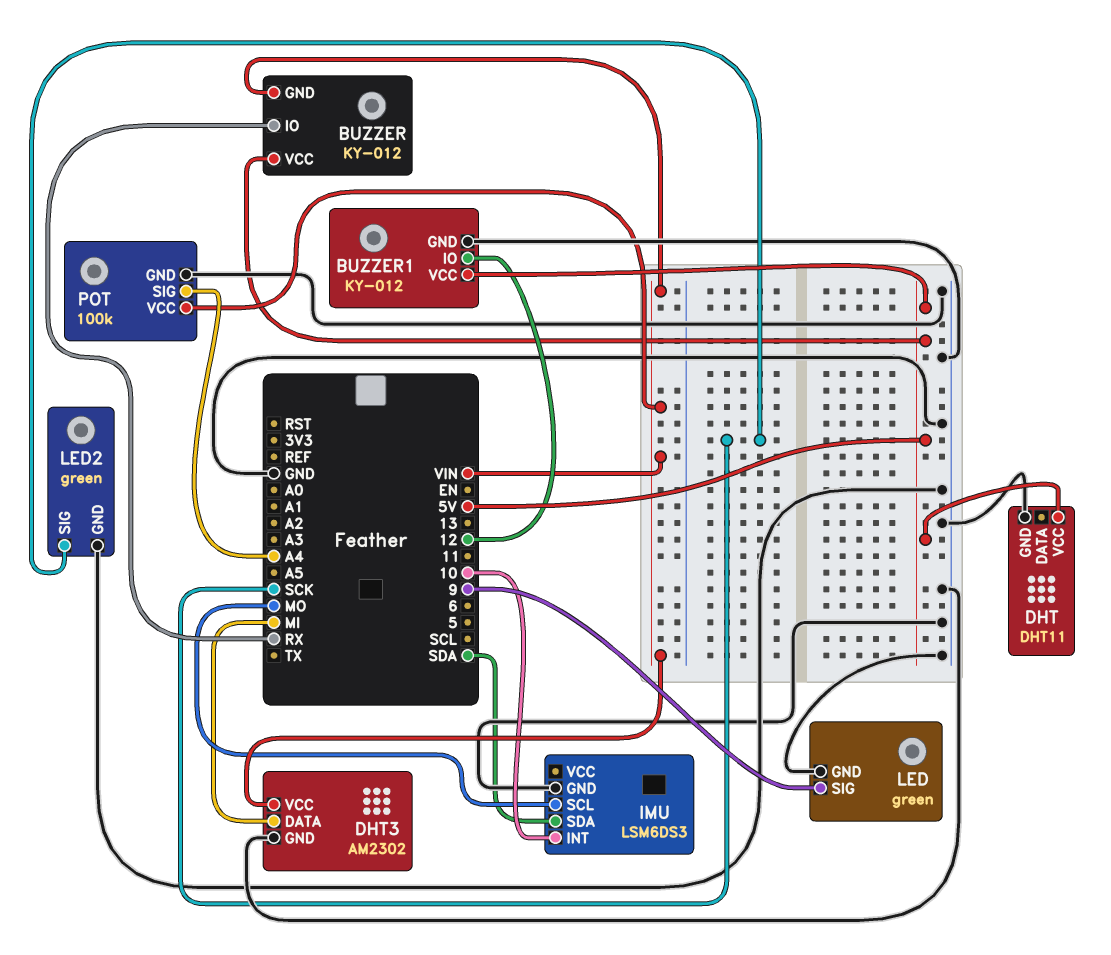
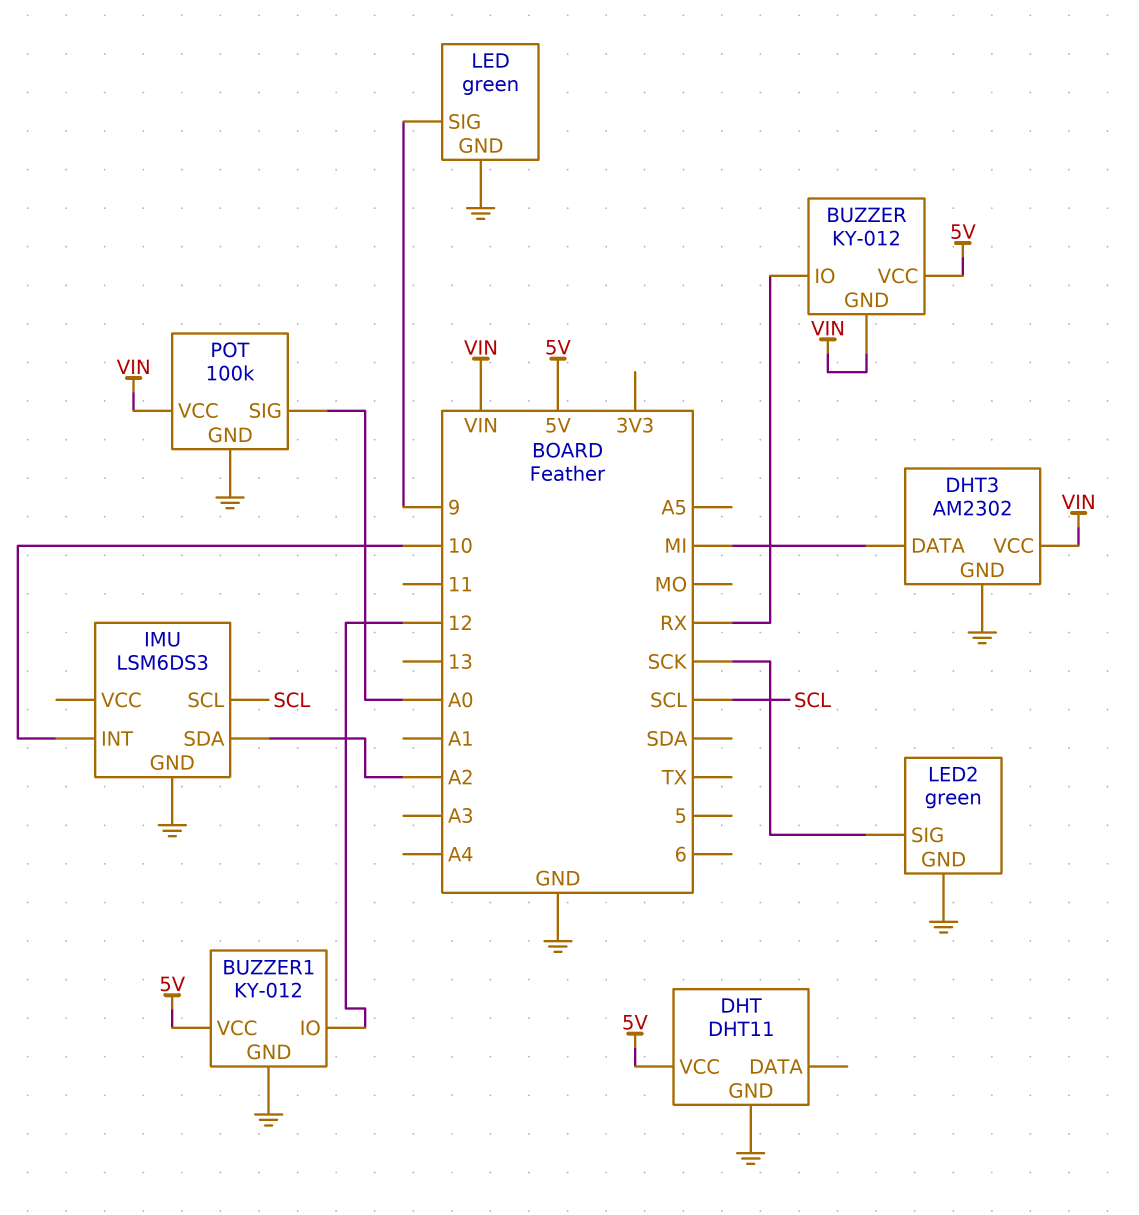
IMU pin SCL: MO -> SCL
IMU pin SDA: SDA -> A2
POT pin SIG: A4 -> A0

